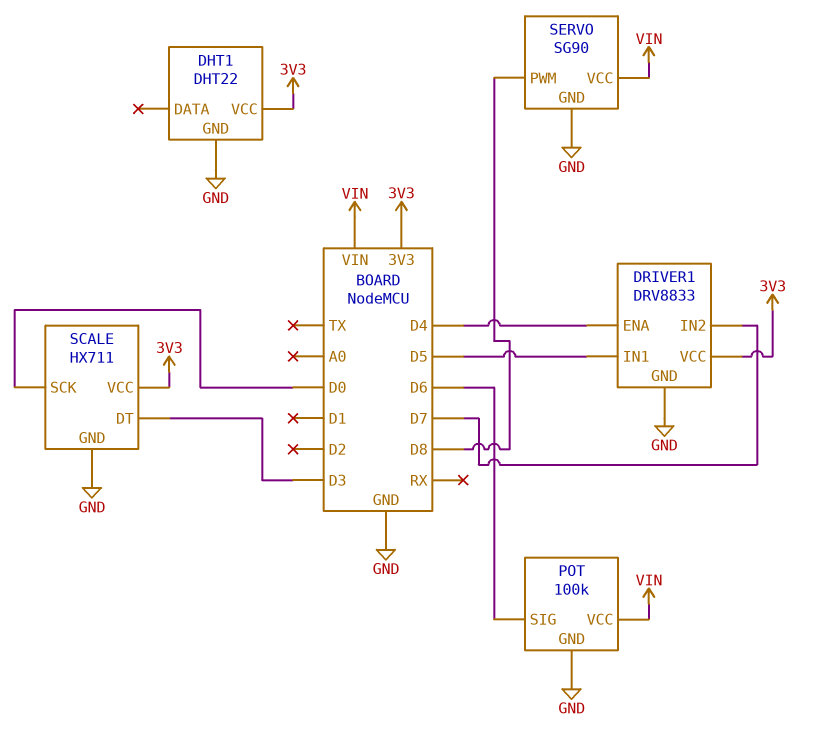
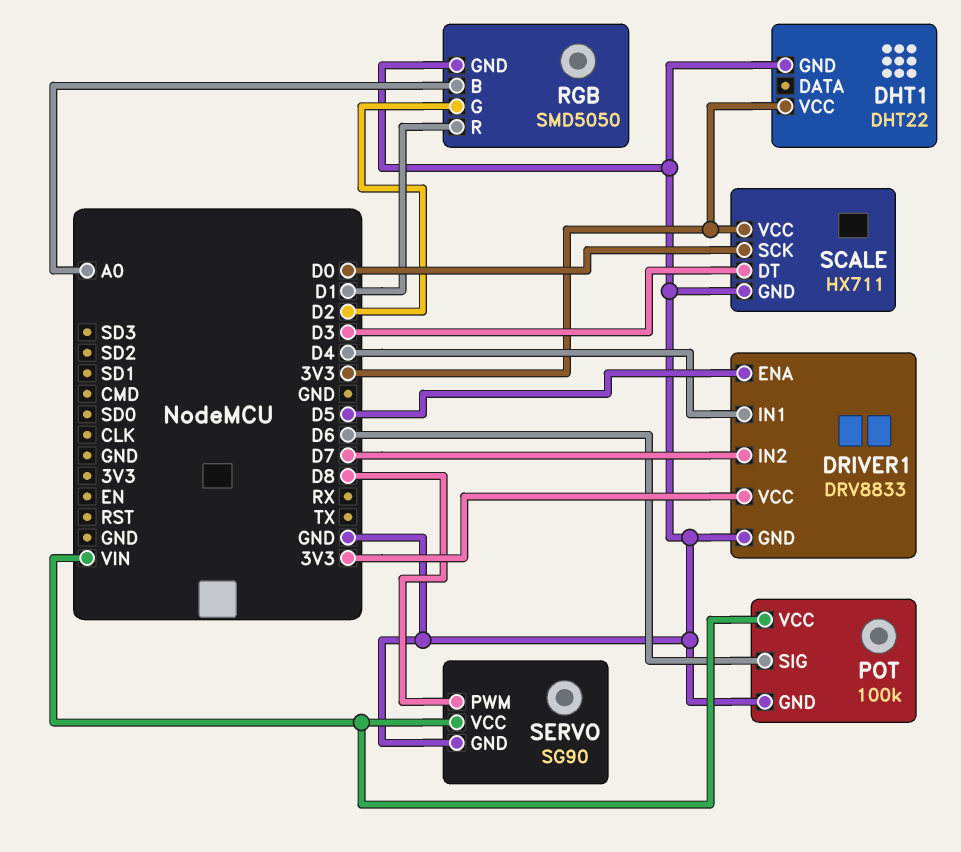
DRIVER1 pin ENA: D4 -> D5
DRIVER1 pin IN1: D5 -> D4
RGB: none -> SMD5050
RGB pin B: none -> A0
RGB pin G: none -> D2
RGB pin GND: none -> GND
RGB pin R: none -> D1

